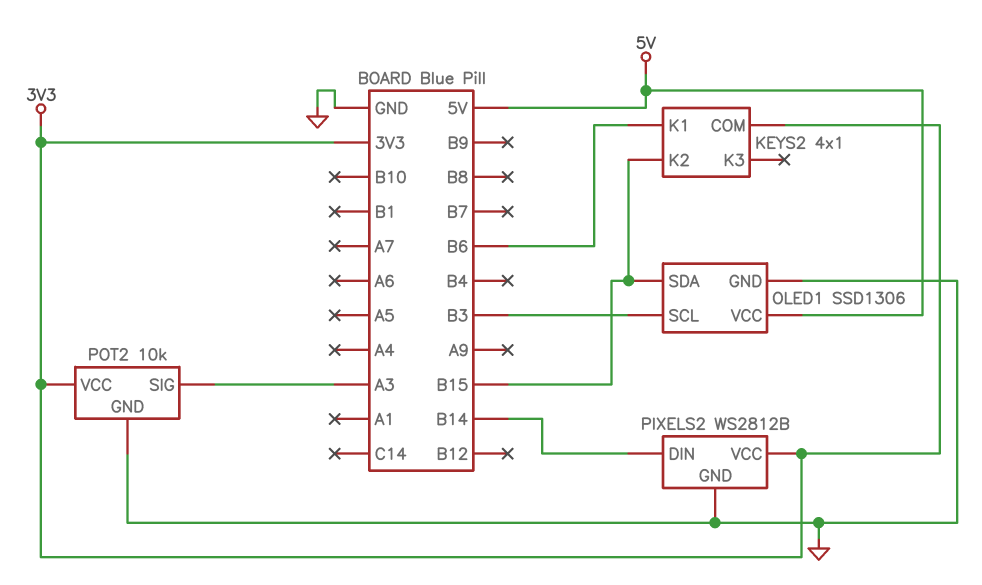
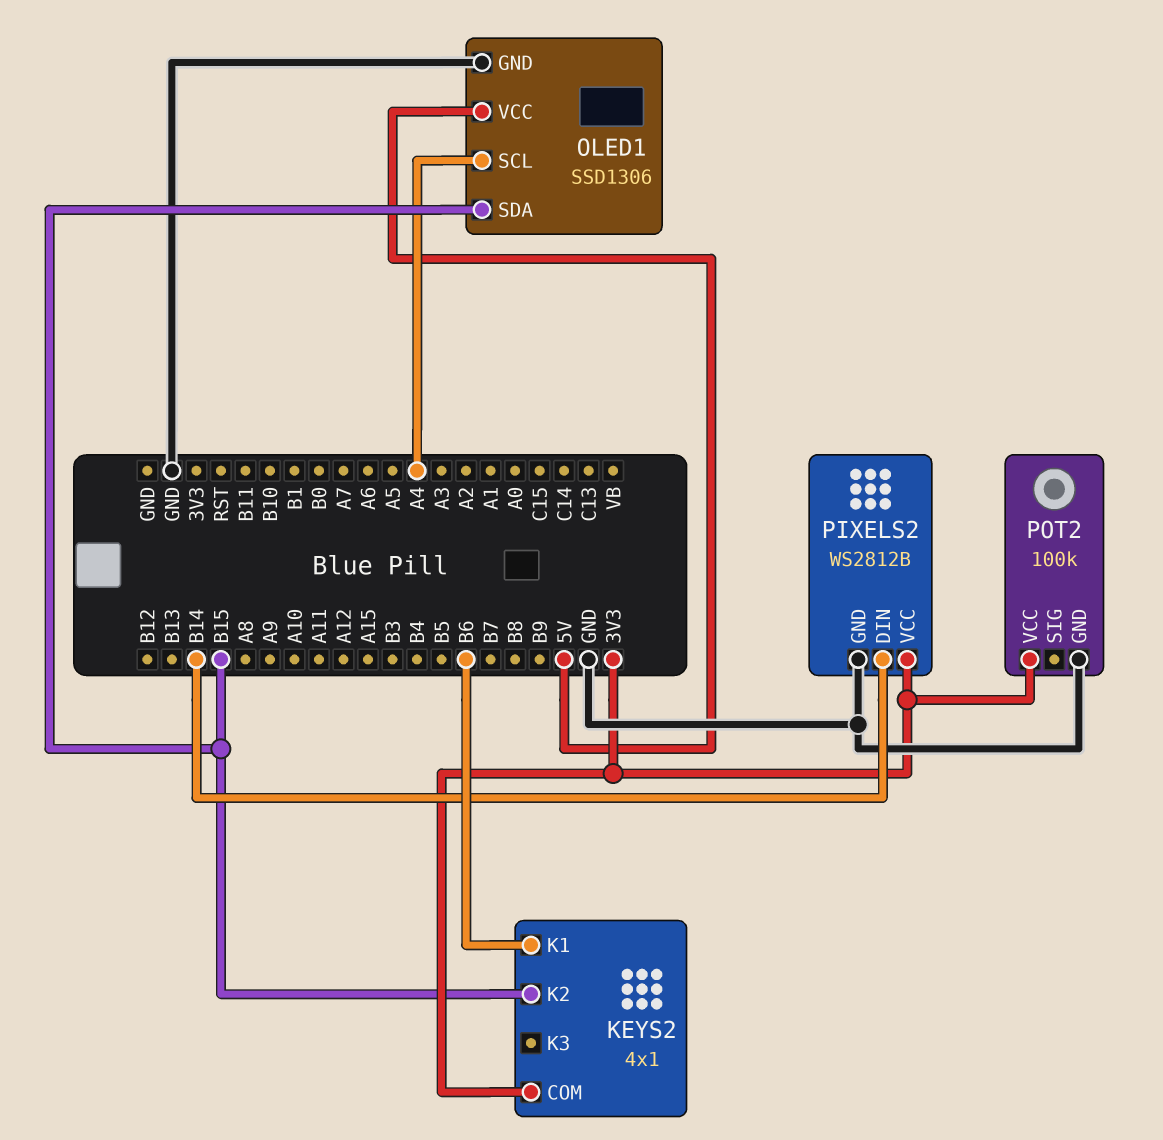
OLED1 pin SCL: B3 -> A4
POT2: 10k -> 100k
POT2 pin SIG: A3 -> none

